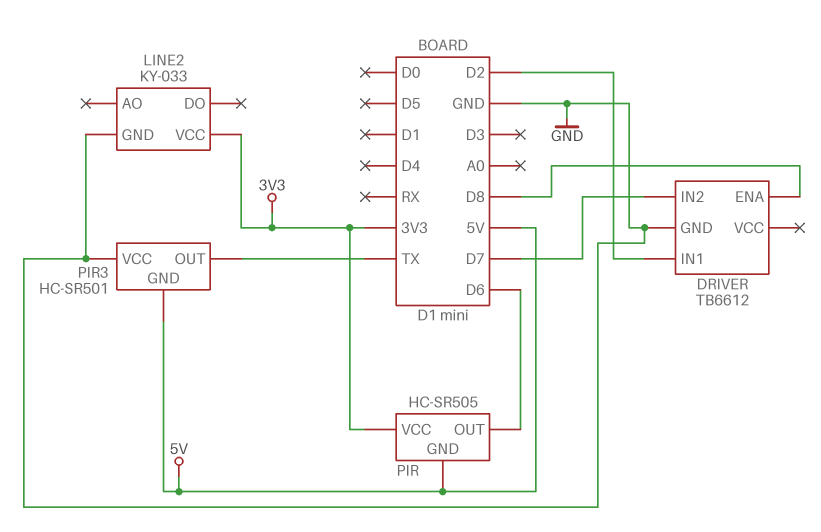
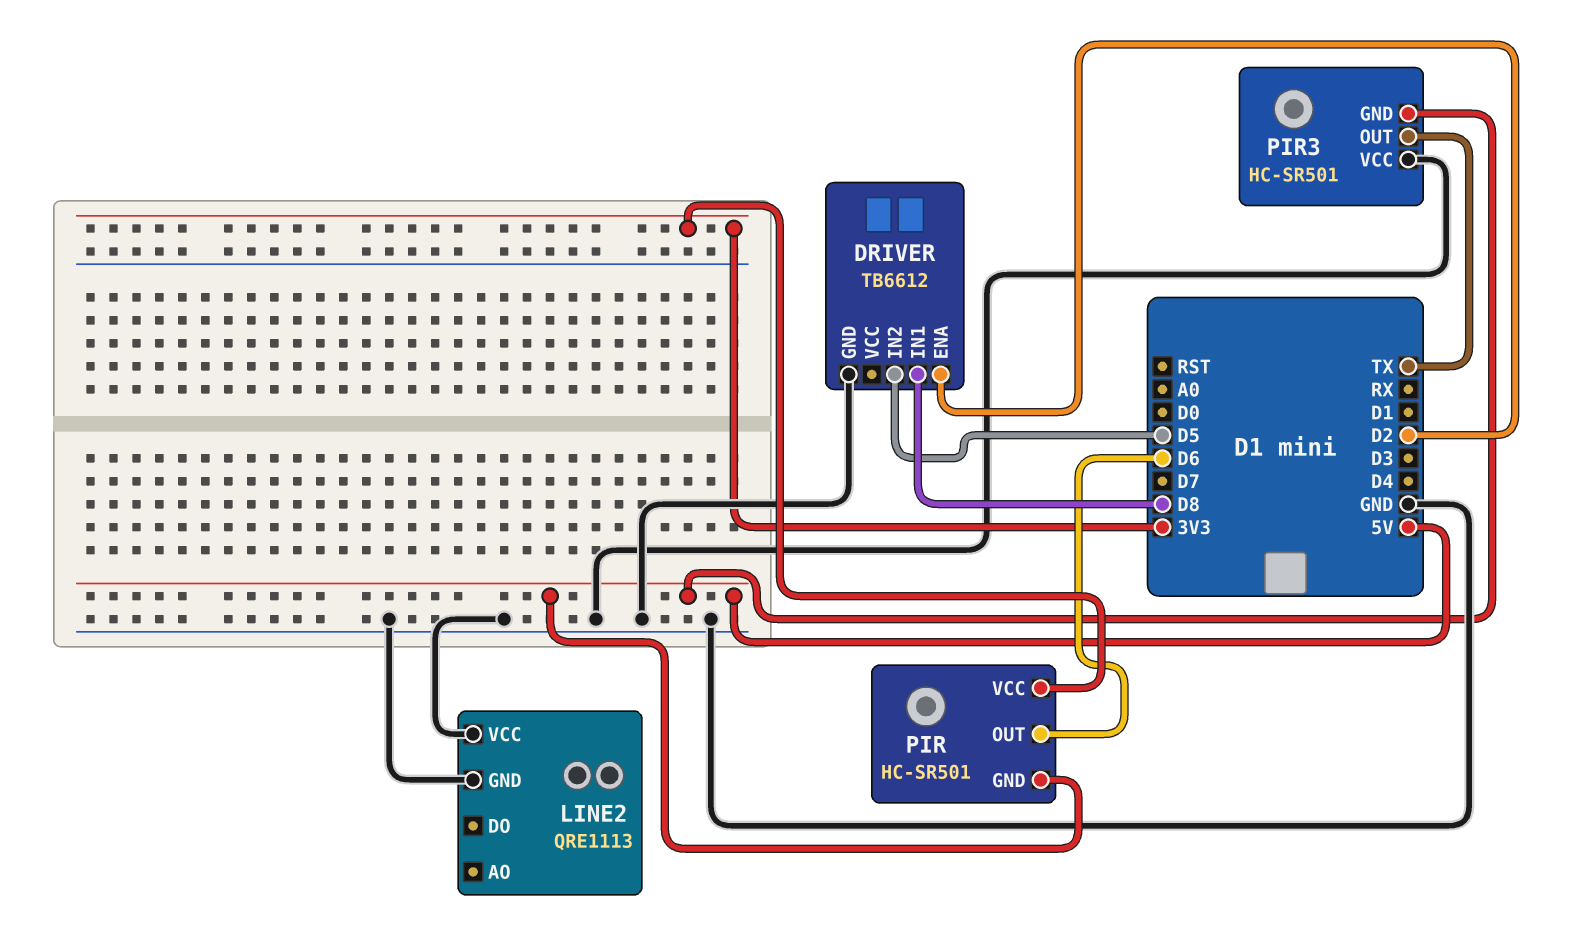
DRIVER pin ENA: D8 -> D2
DRIVER pin IN1: D2 -> D8
DRIVER pin IN2: D7 -> D5
LINE2: KY-033 -> QRE1113
LINE2 pin VCC: 3V3 -> GND
PIR: HC-SR505 -> HC-SR501

